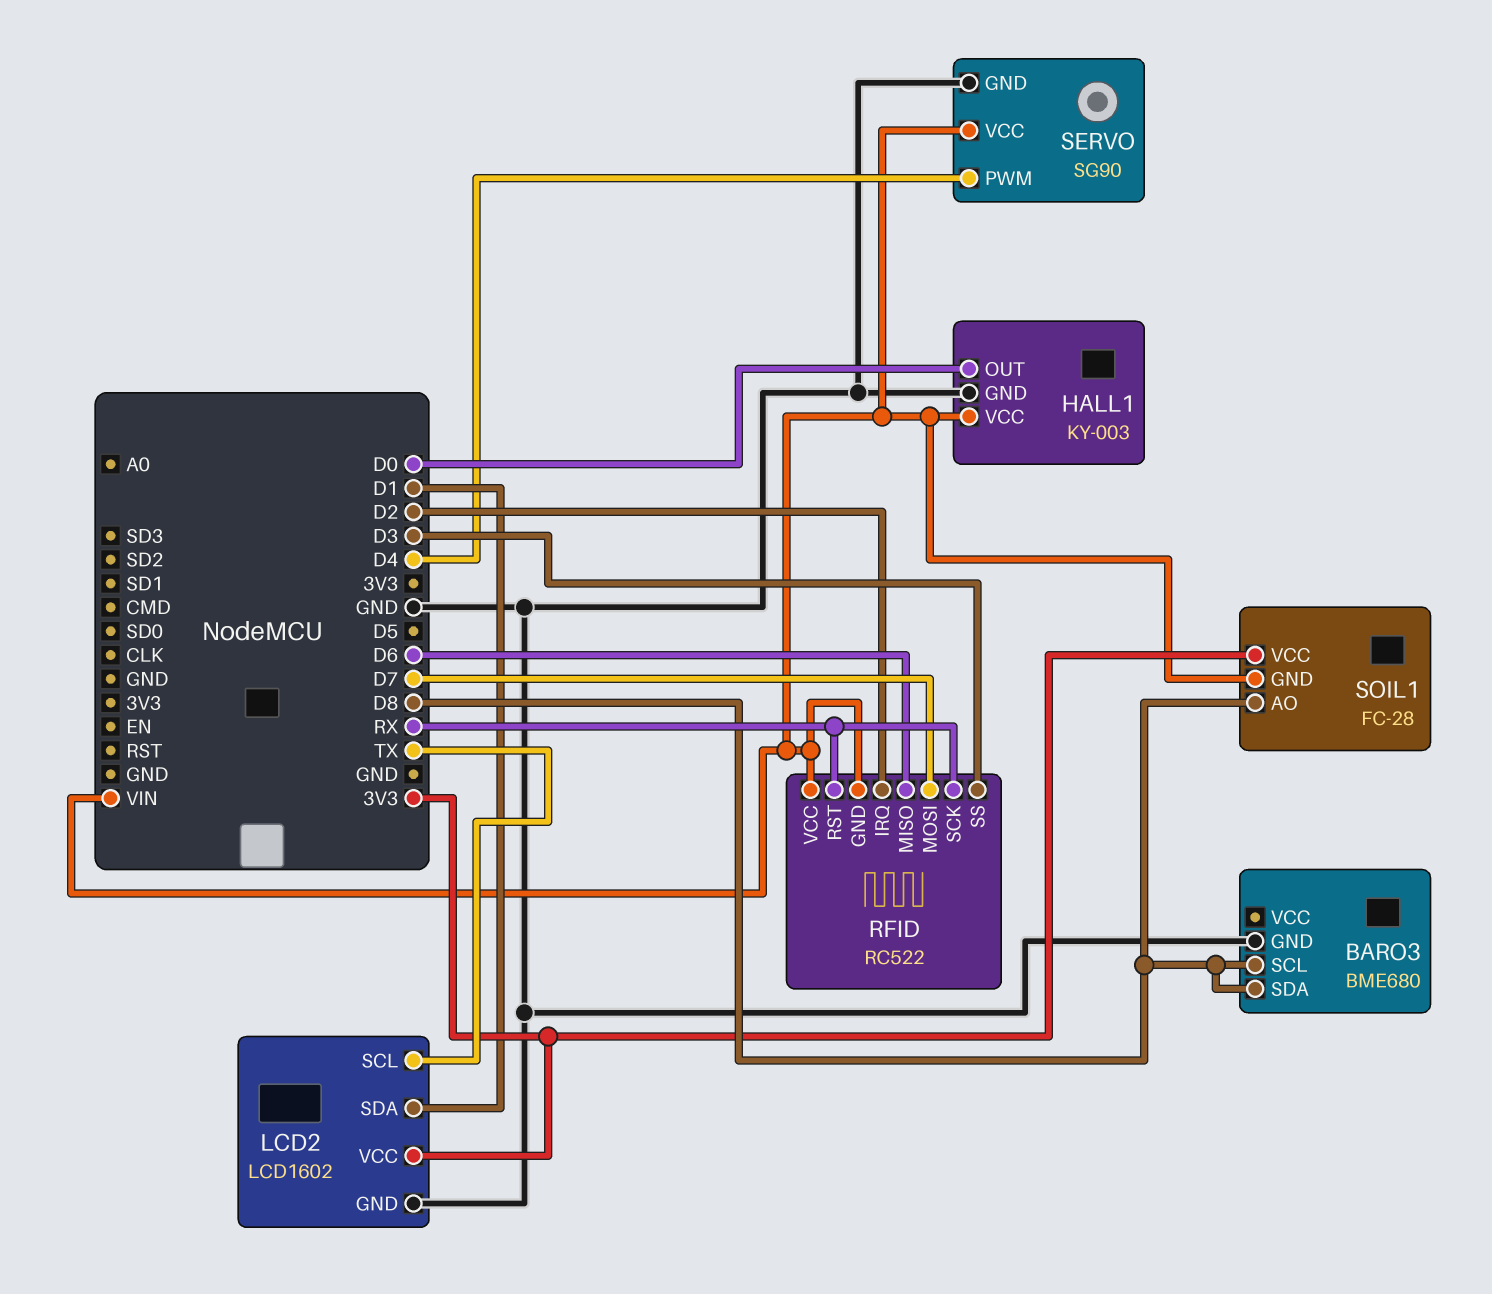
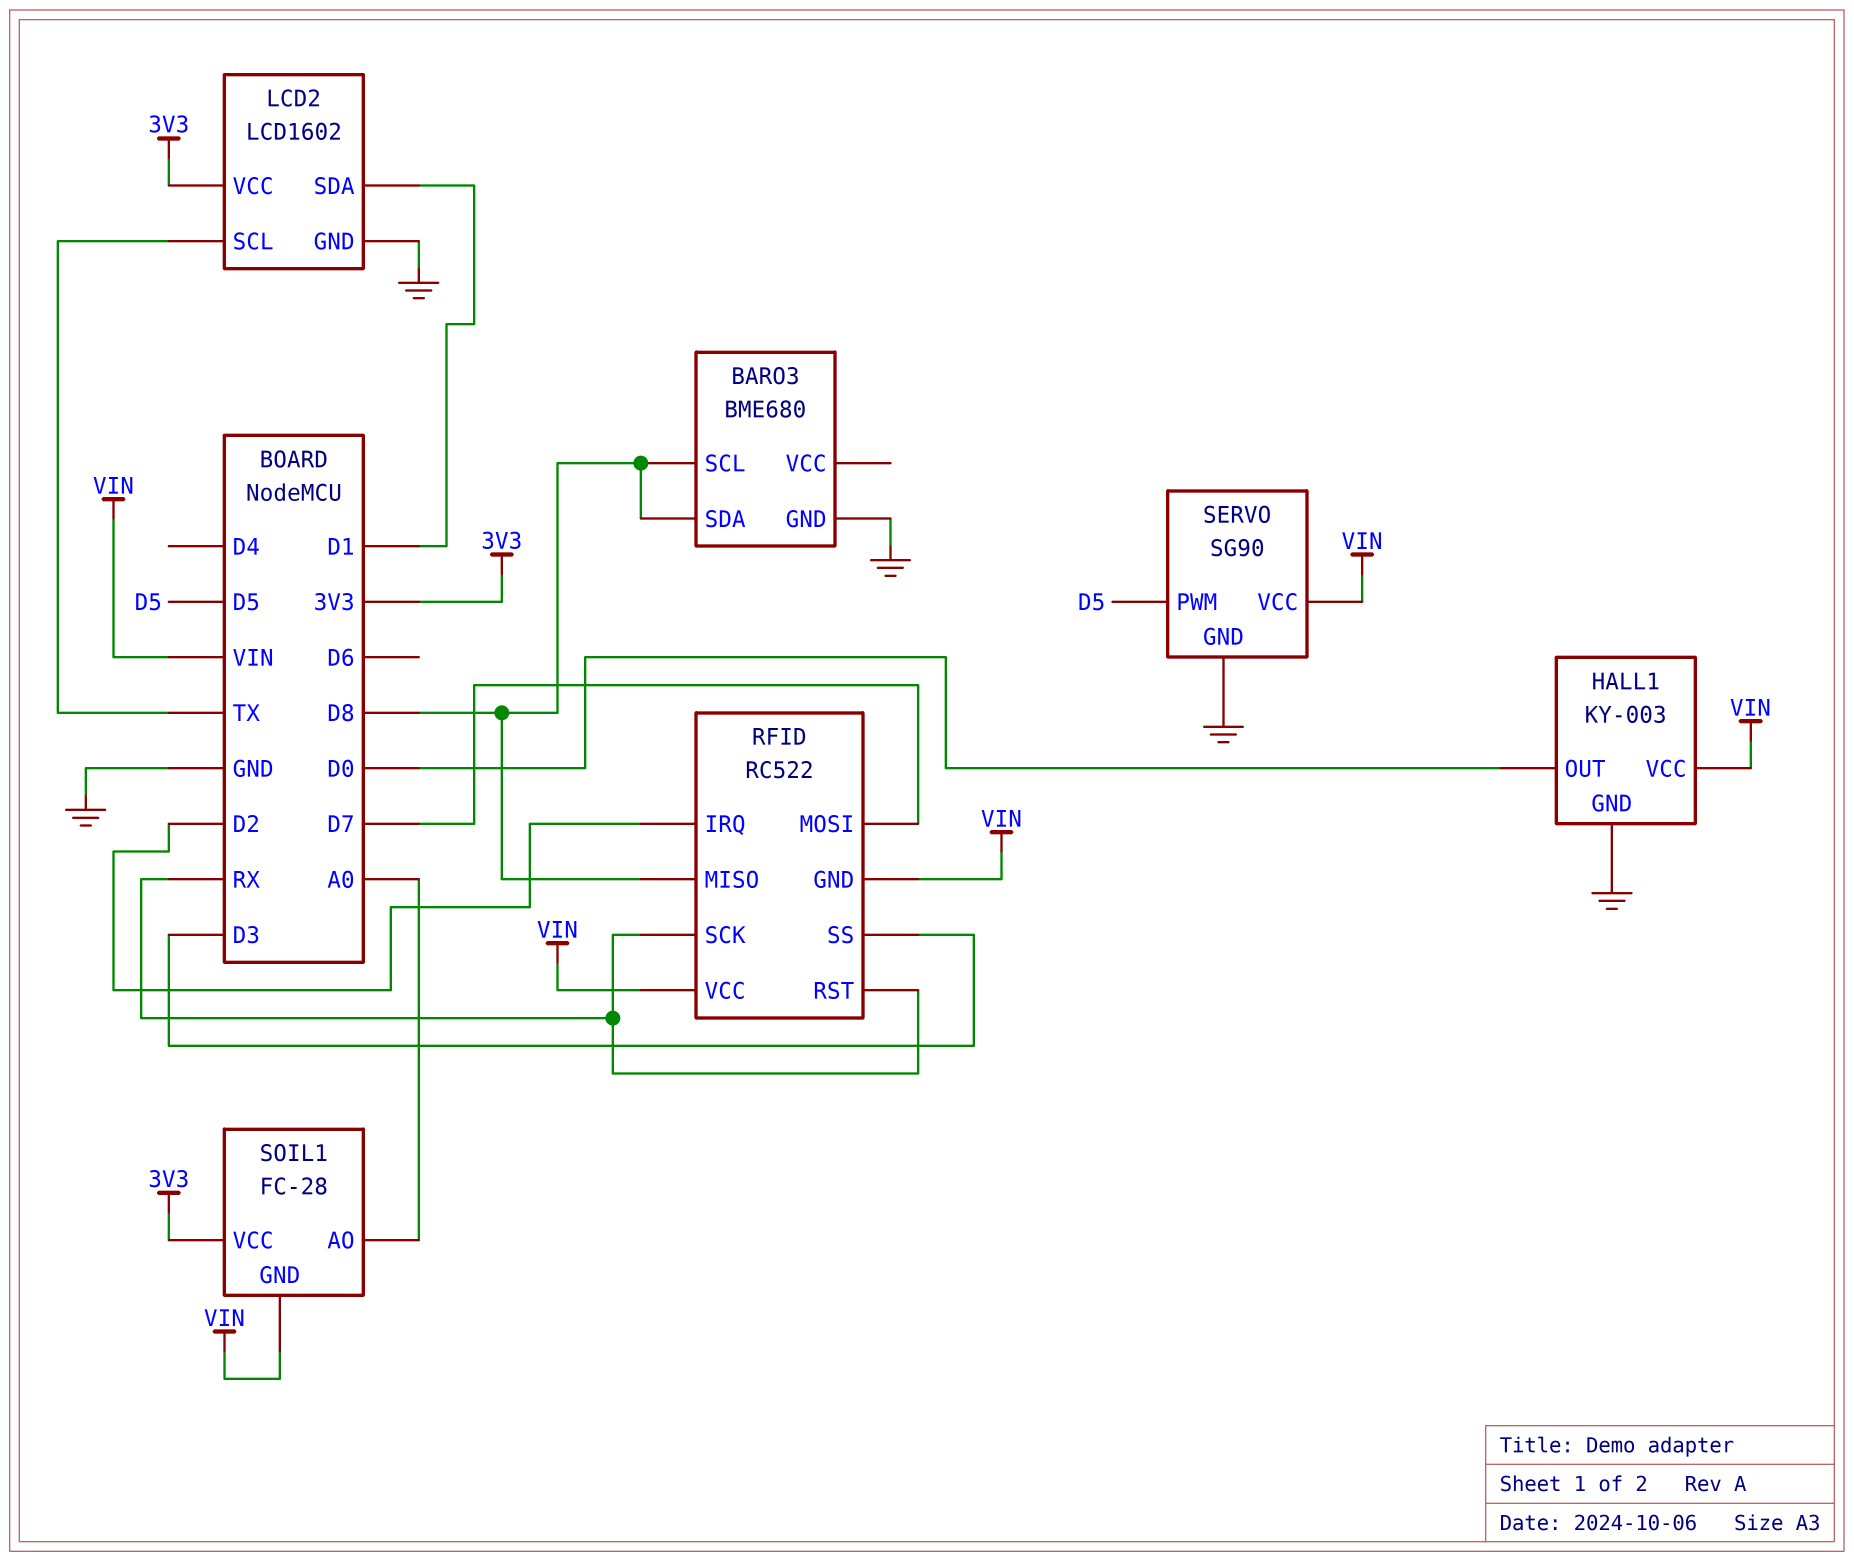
RFID pin MISO: D6 -> D8
SERVO pin PWM: D4 -> D5
SOIL1 pin AO: D8 -> A0

